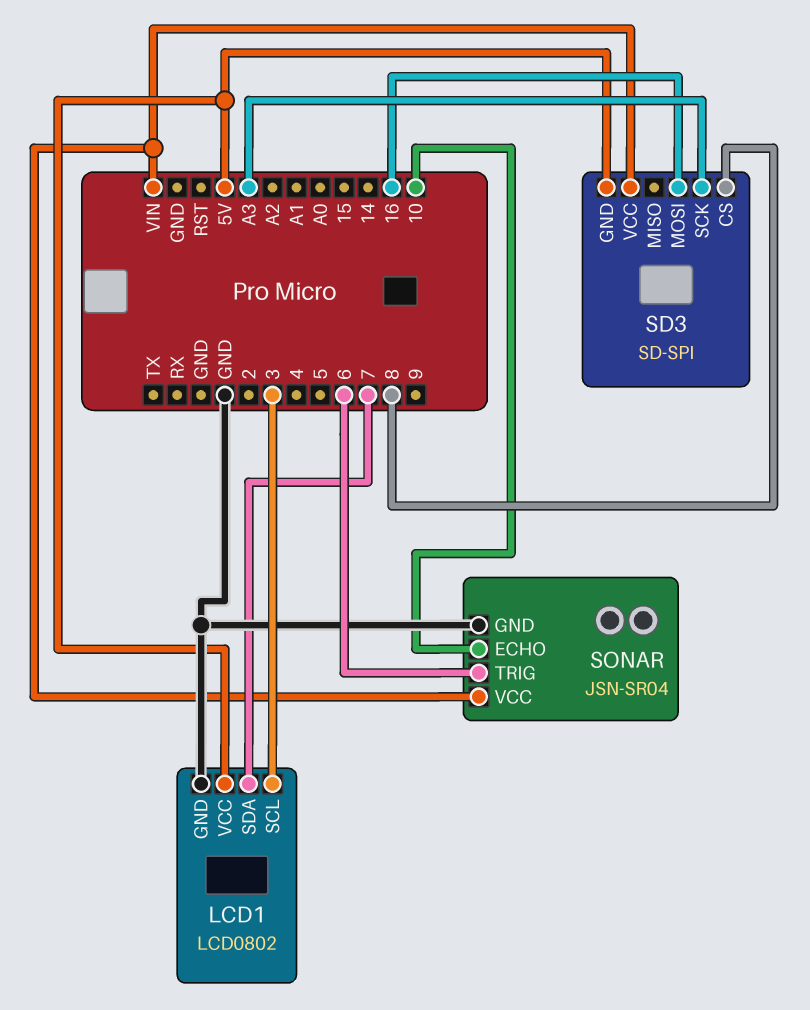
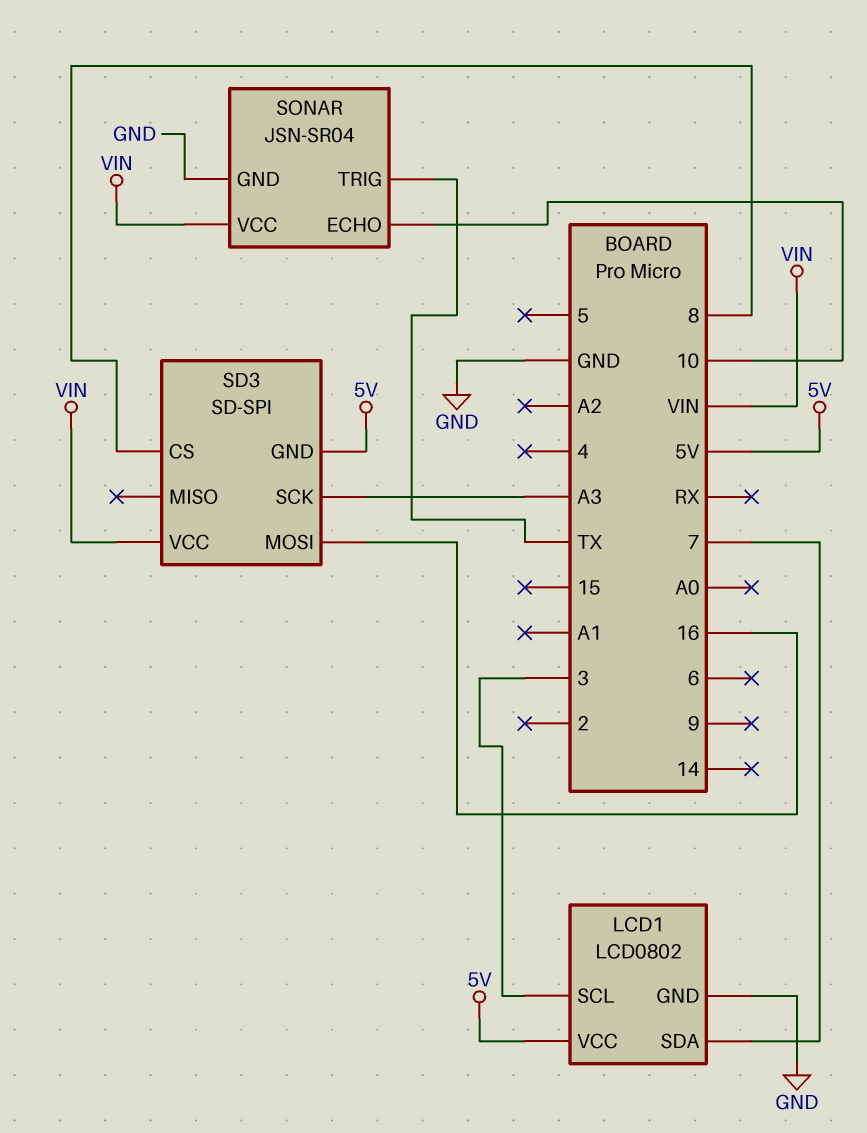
SONAR pin TRIG: 6 -> TX

